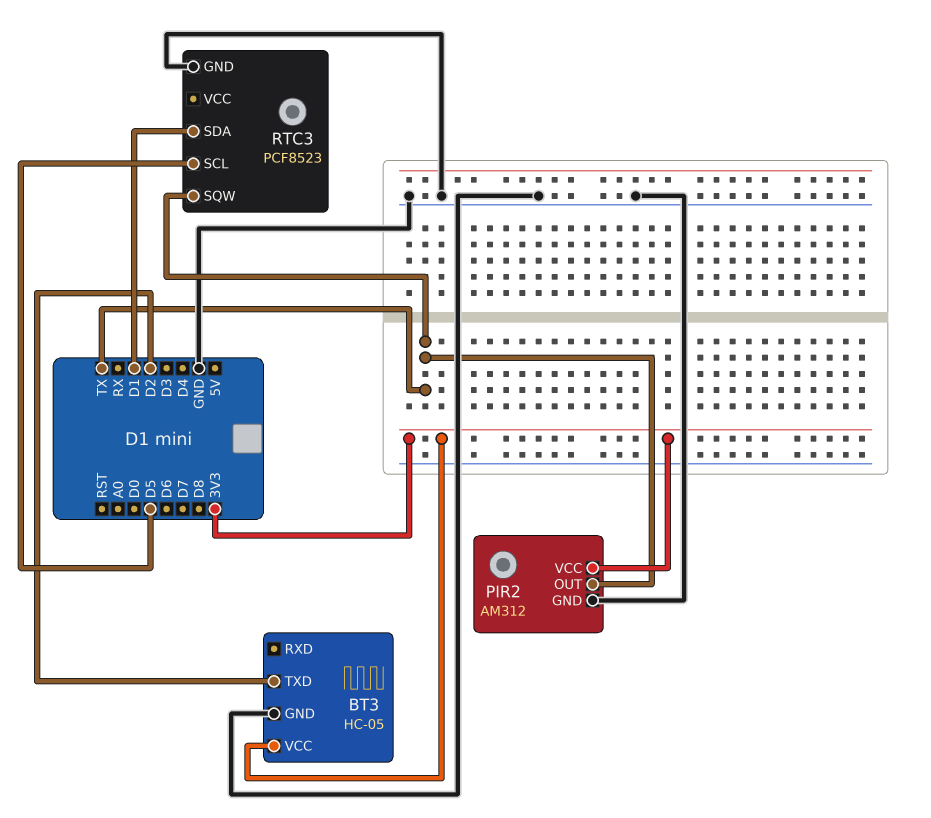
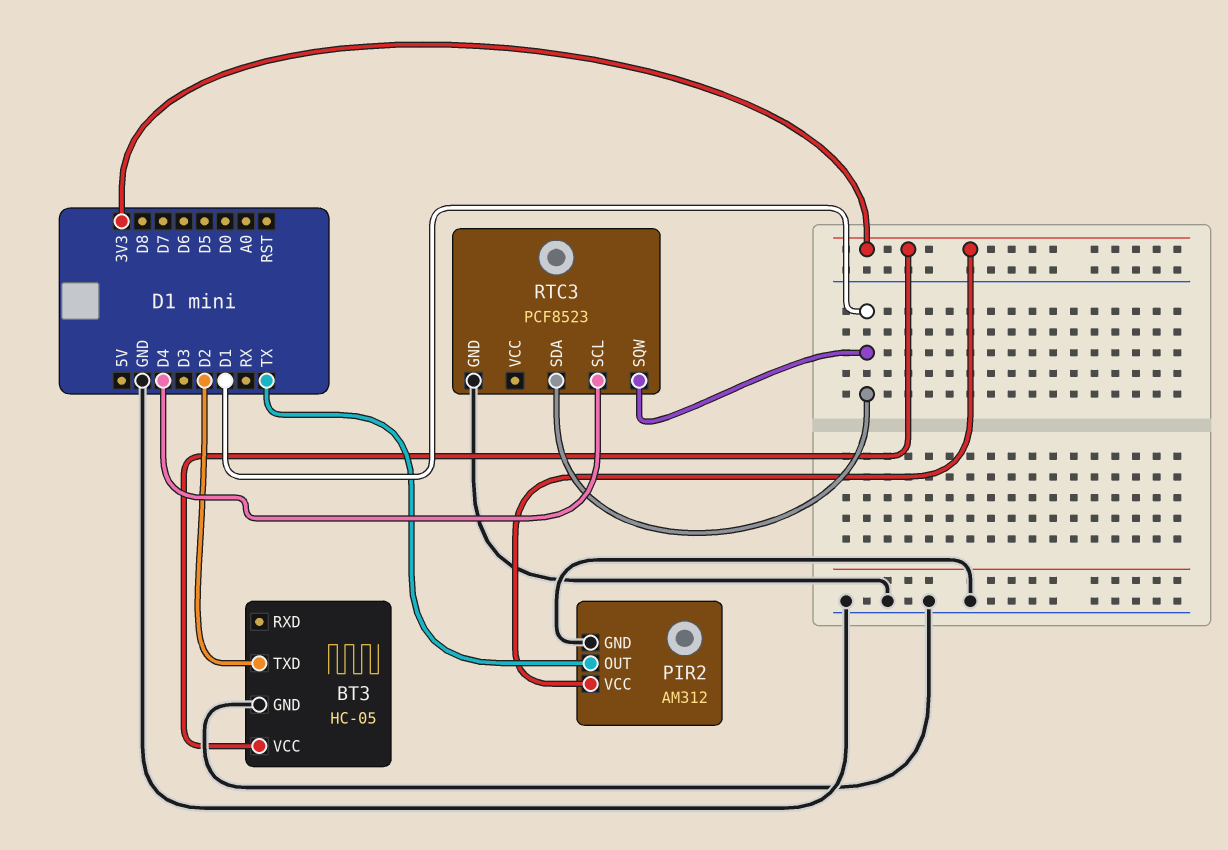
RTC3 pin SCL: D5 -> D4
RTC3 pin SQW: TX -> D1

